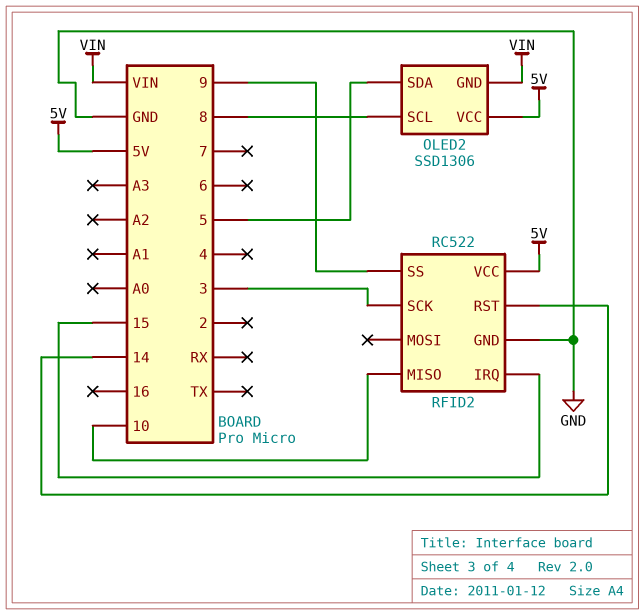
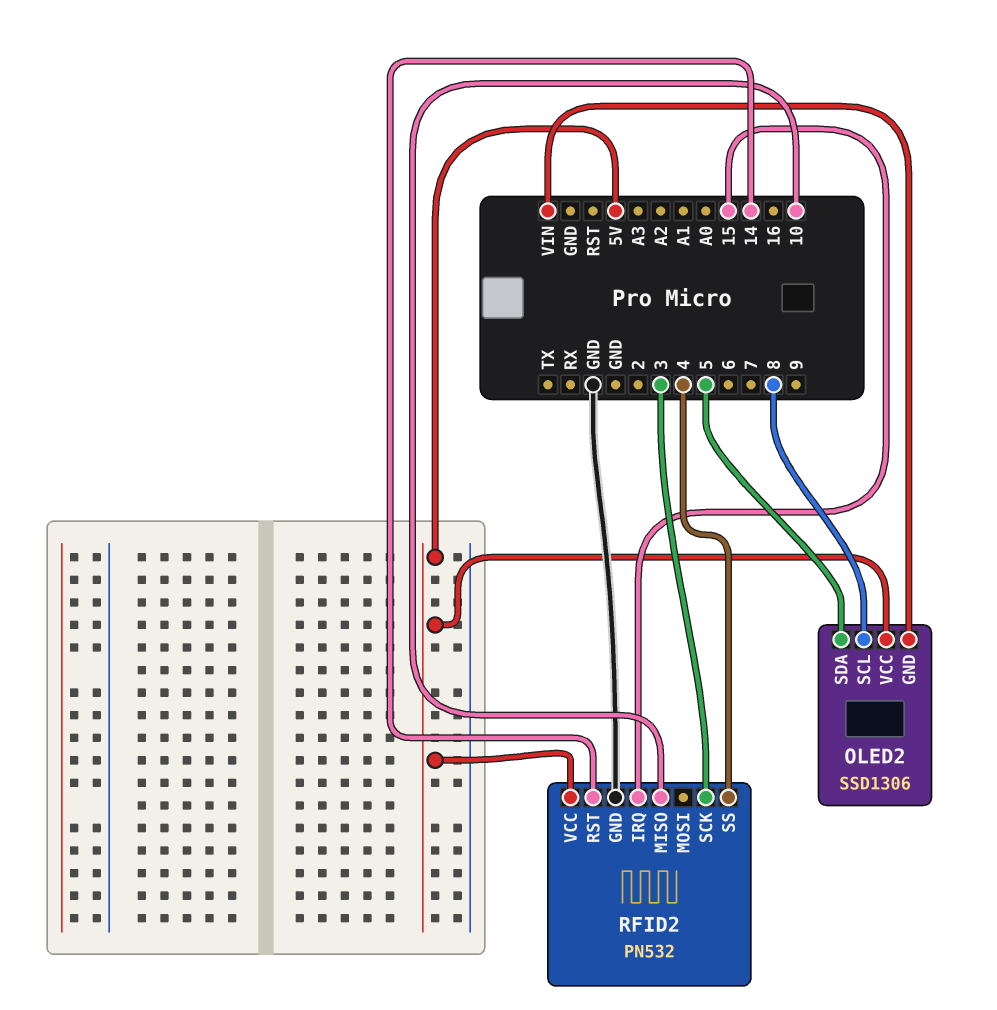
RFID2: RC522 -> PN532
RFID2 pin SS: 9 -> 4

